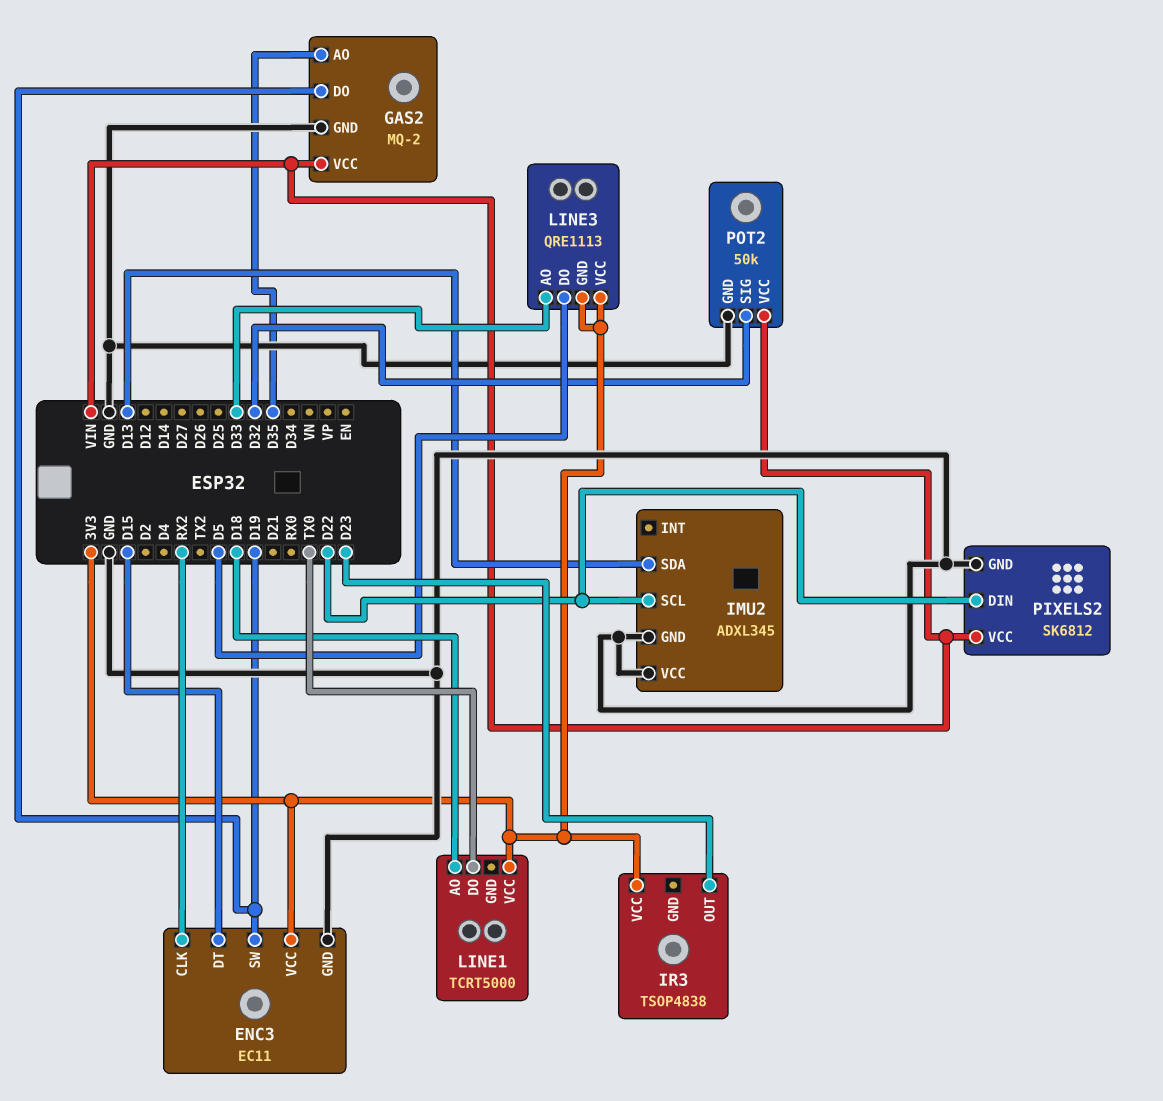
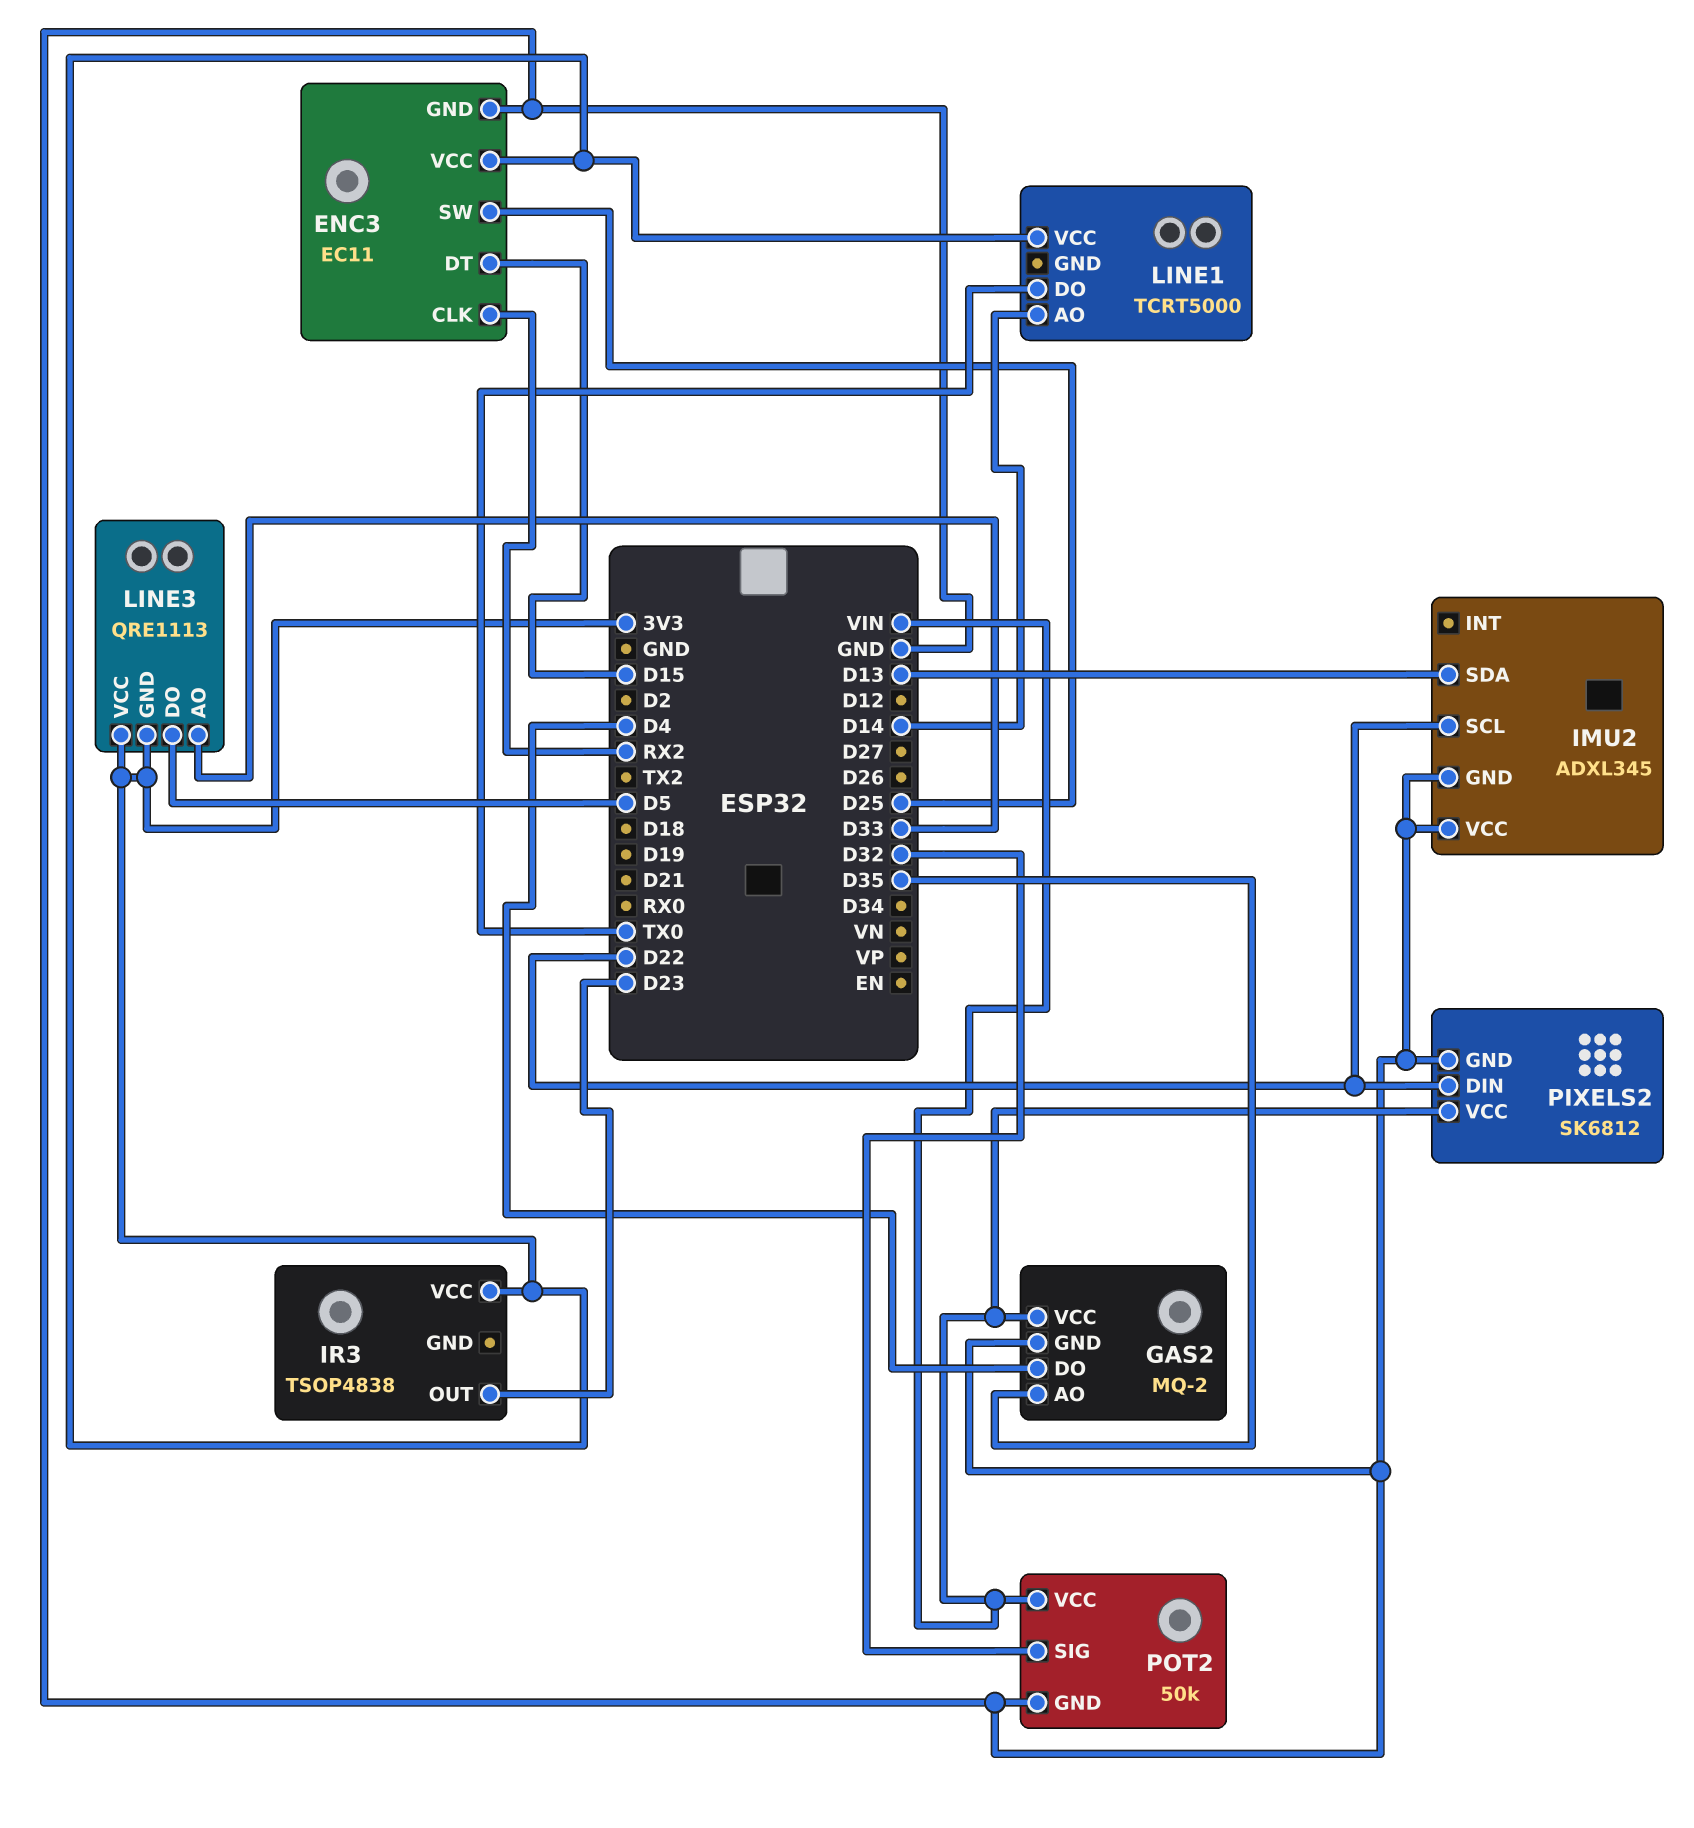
ENC3 pin SW: D19 -> D25
GAS2 pin DO: D19 -> D4
LINE1 pin AO: D18 -> D14

